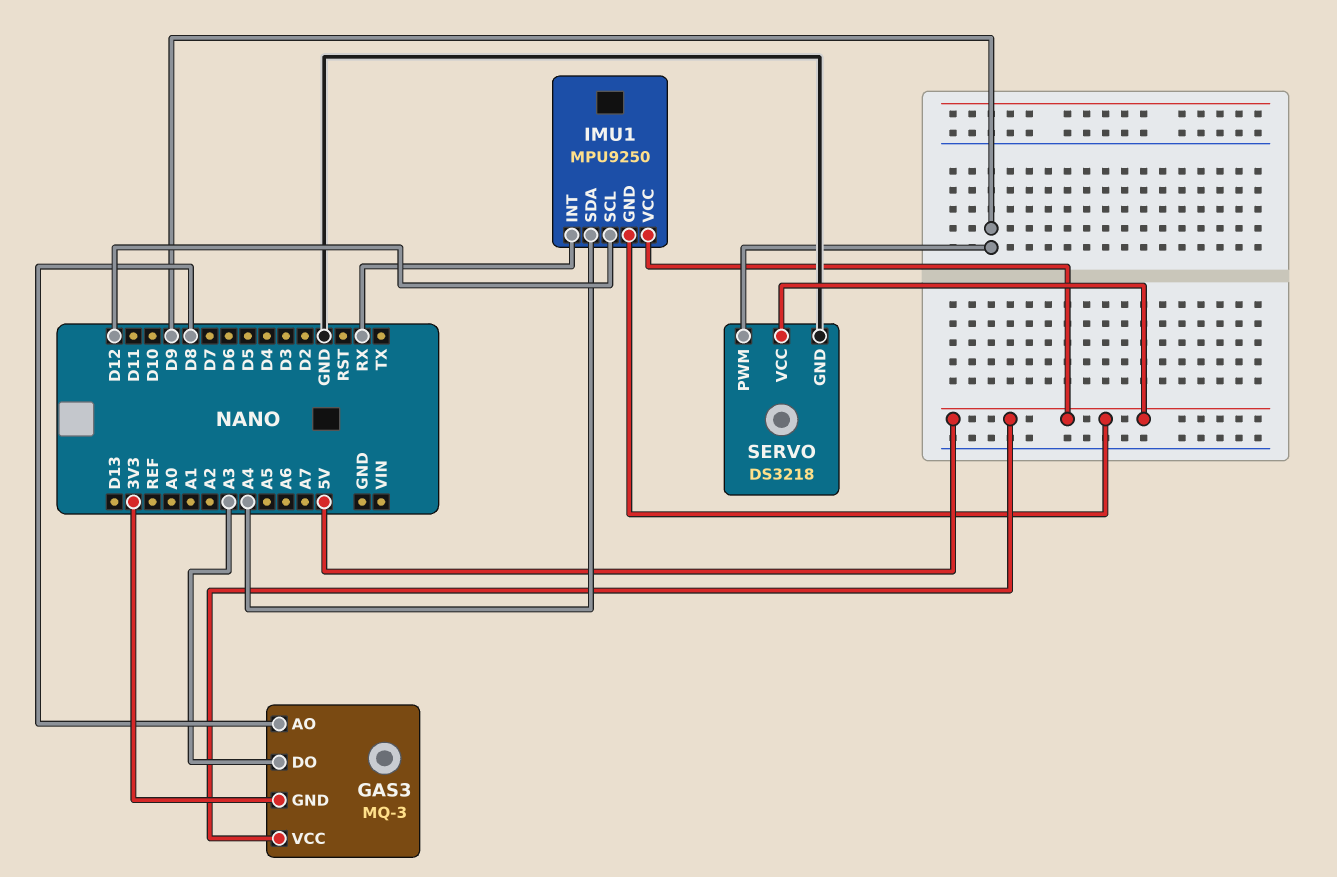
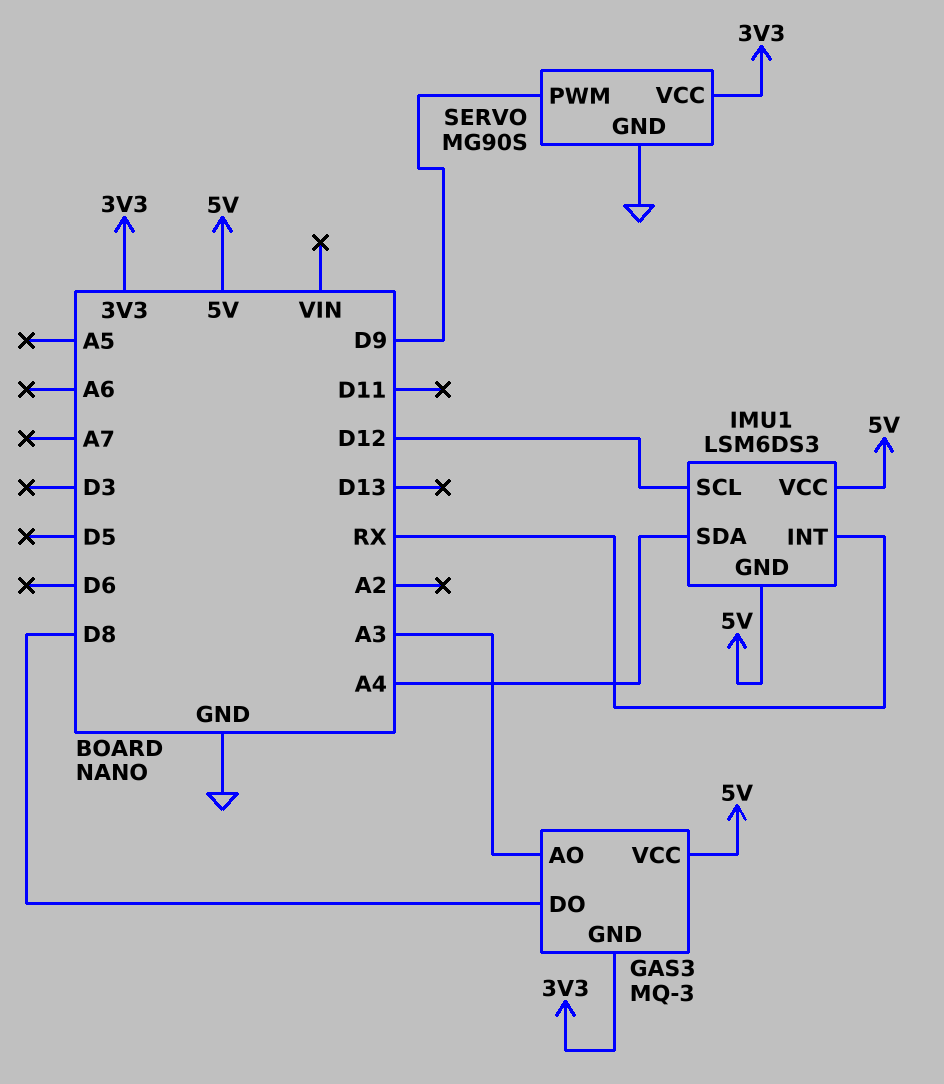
GAS3 pin AO: D8 -> A3
GAS3 pin DO: A3 -> D8
IMU1: MPU9250 -> LSM6DS3
SERVO: DS3218 -> MG90S
SERVO pin VCC: 5V -> 3V3

